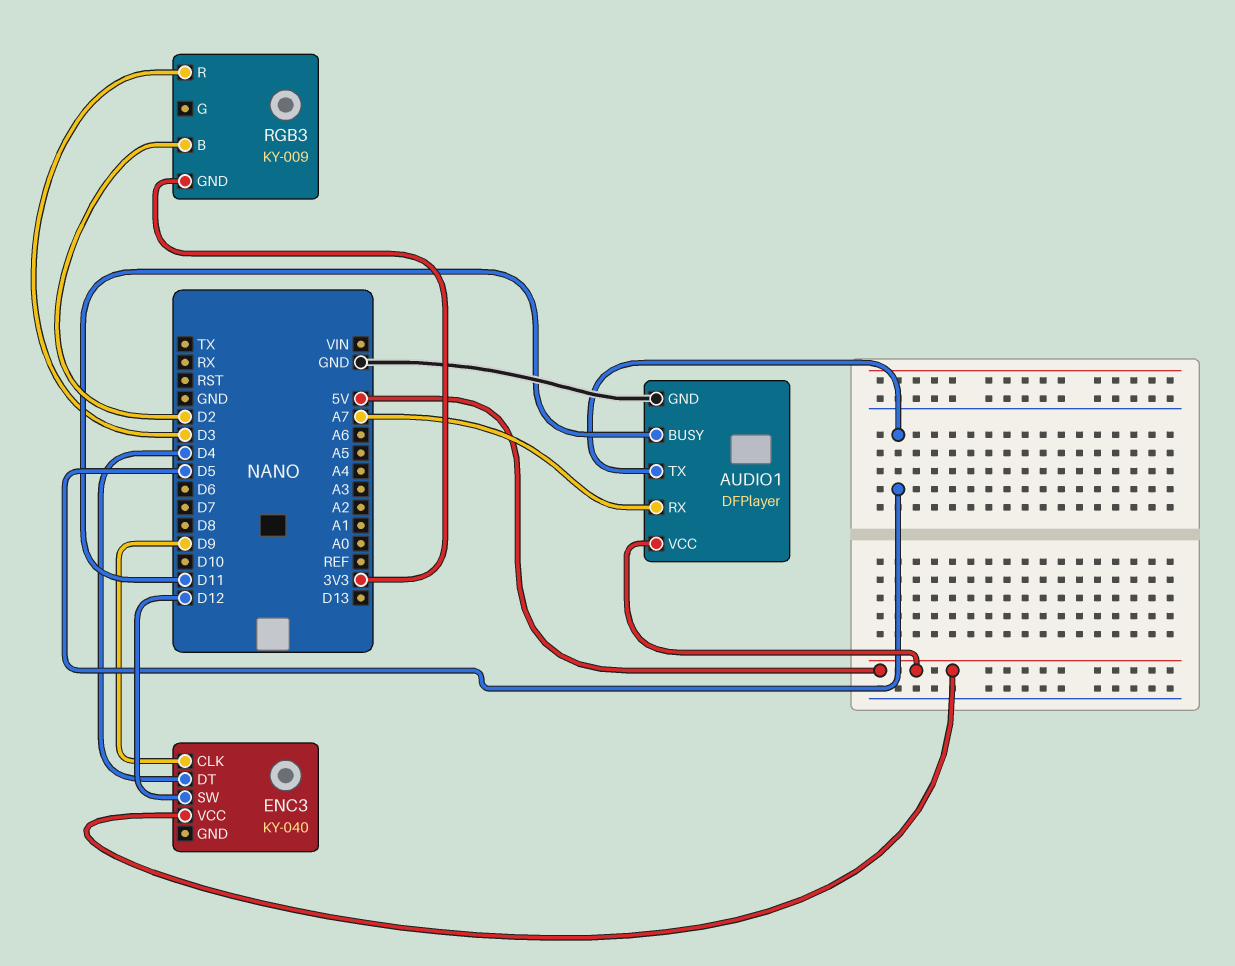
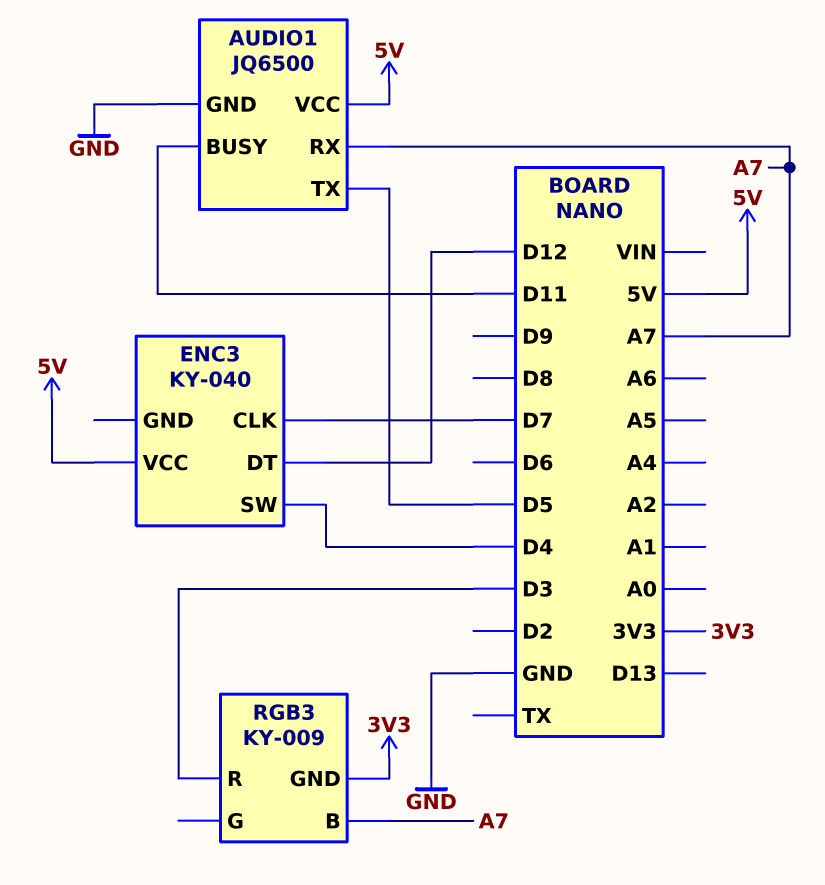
AUDIO1: DFPlayer -> JQ6500
ENC3 pin CLK: D9 -> D7
ENC3 pin DT: D4 -> D12
ENC3 pin SW: D12 -> D4
RGB3 pin B: D2 -> A7

